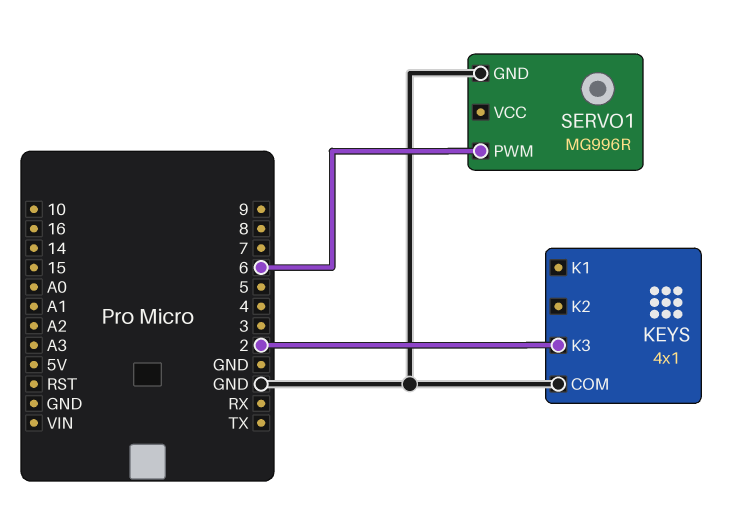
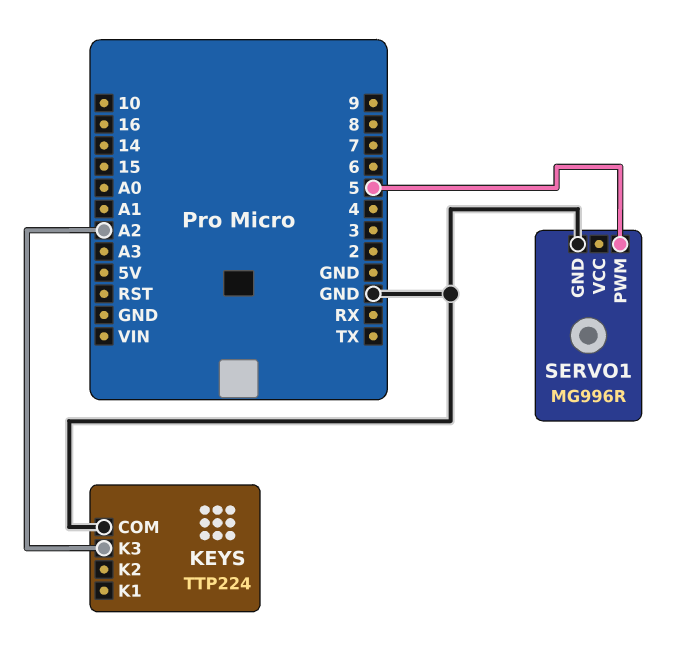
KEYS: 4x1 -> TTP224
KEYS pin K3: 2 -> A2
SERVO1 pin PWM: 6 -> 5

